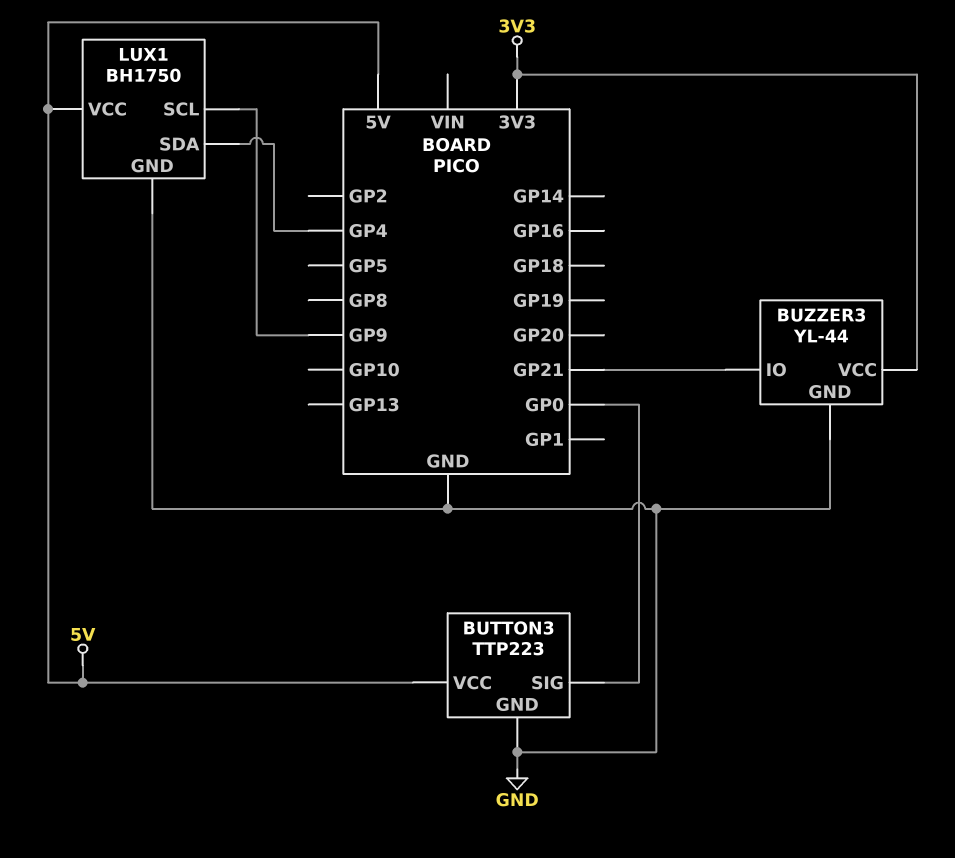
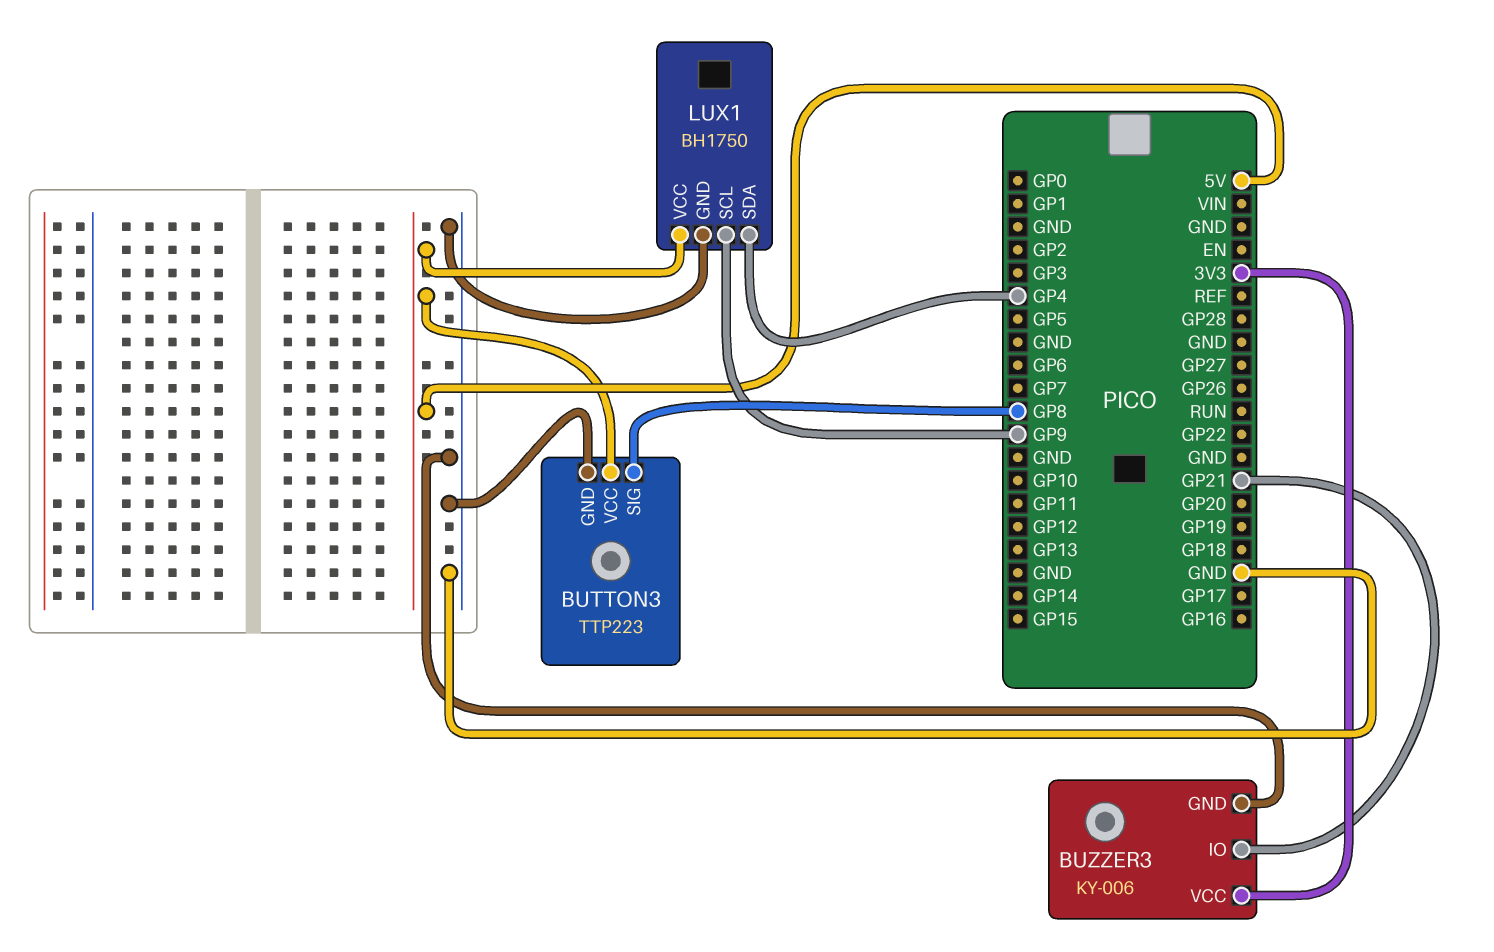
BUTTON3 pin SIG: GP0 -> GP8
BUZZER3: YL-44 -> KY-006

